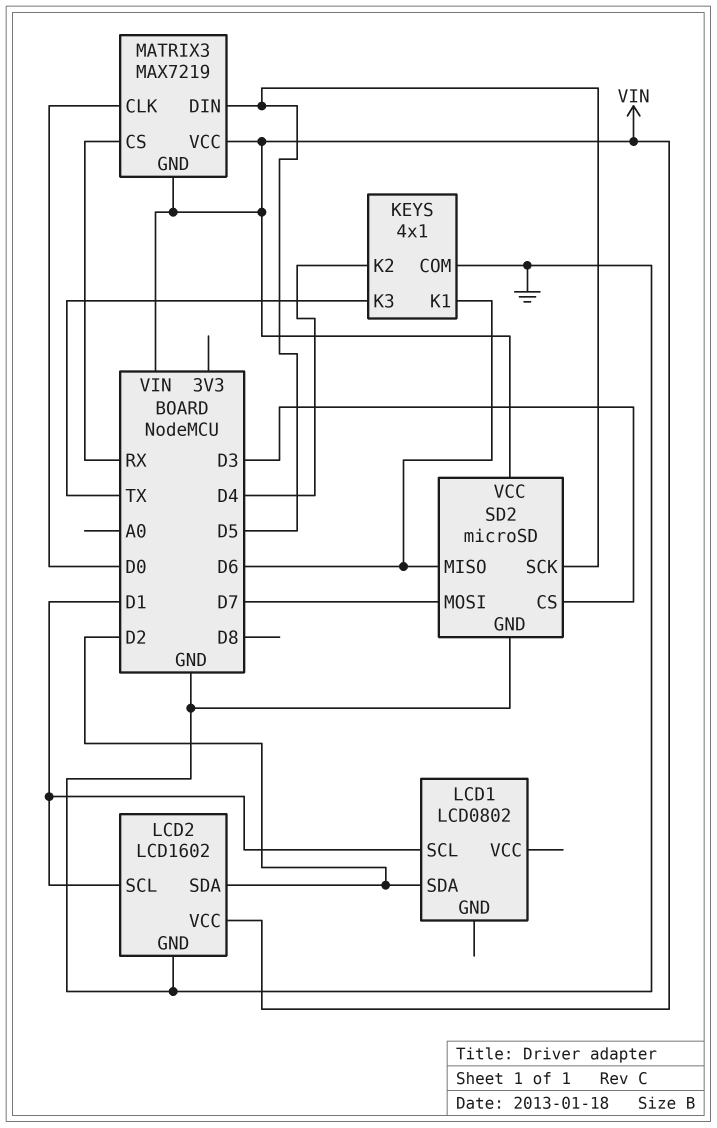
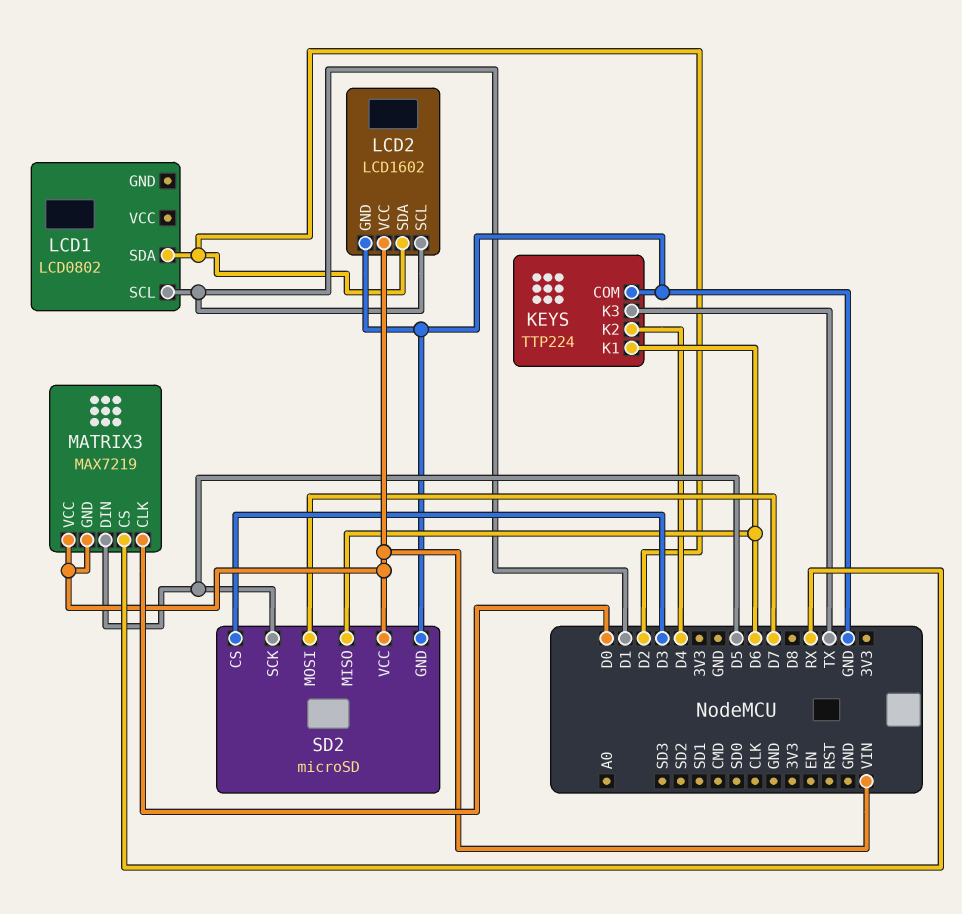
KEYS: 4x1 -> TTP224

